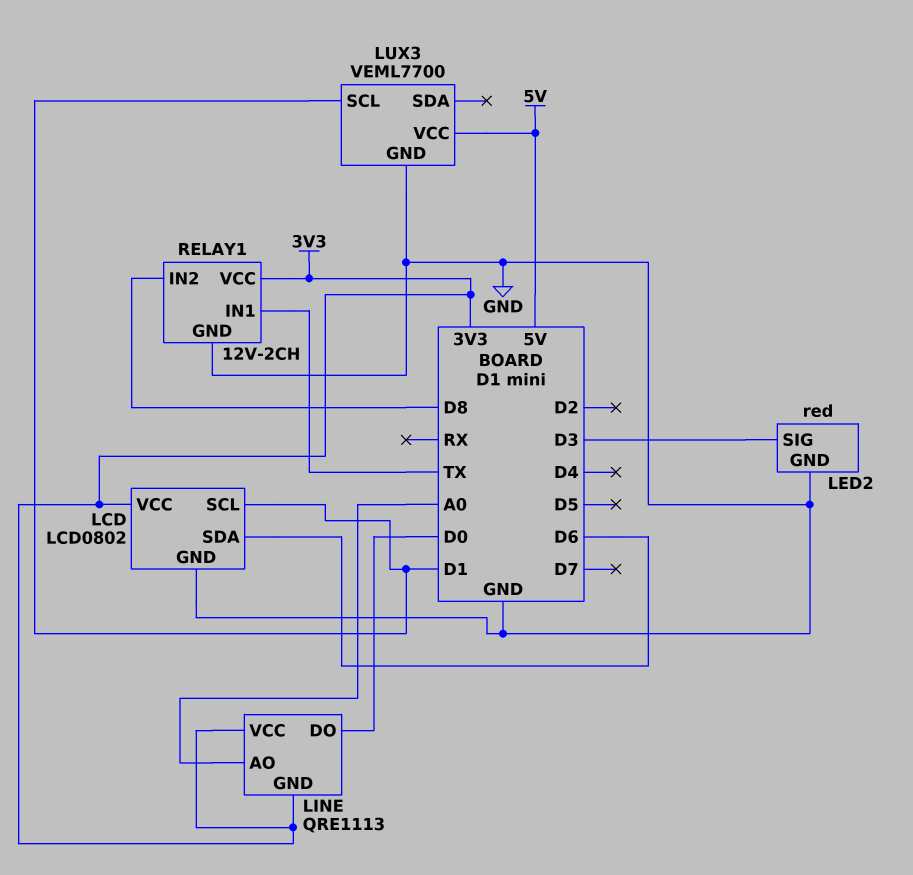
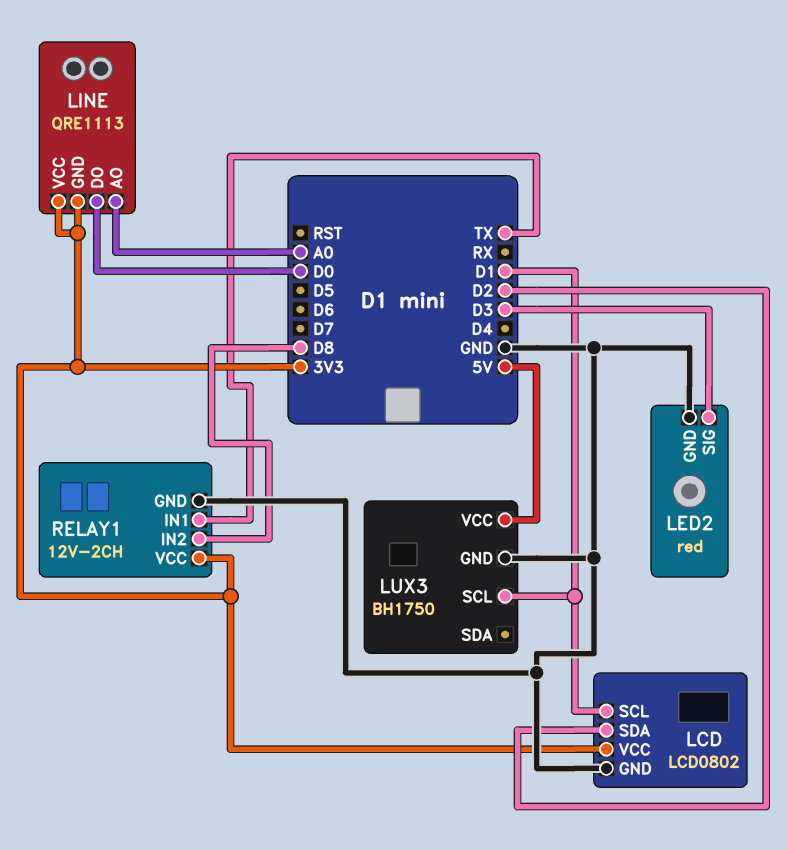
LCD pin SDA: D6 -> D2
LUX3: VEML7700 -> BH1750

